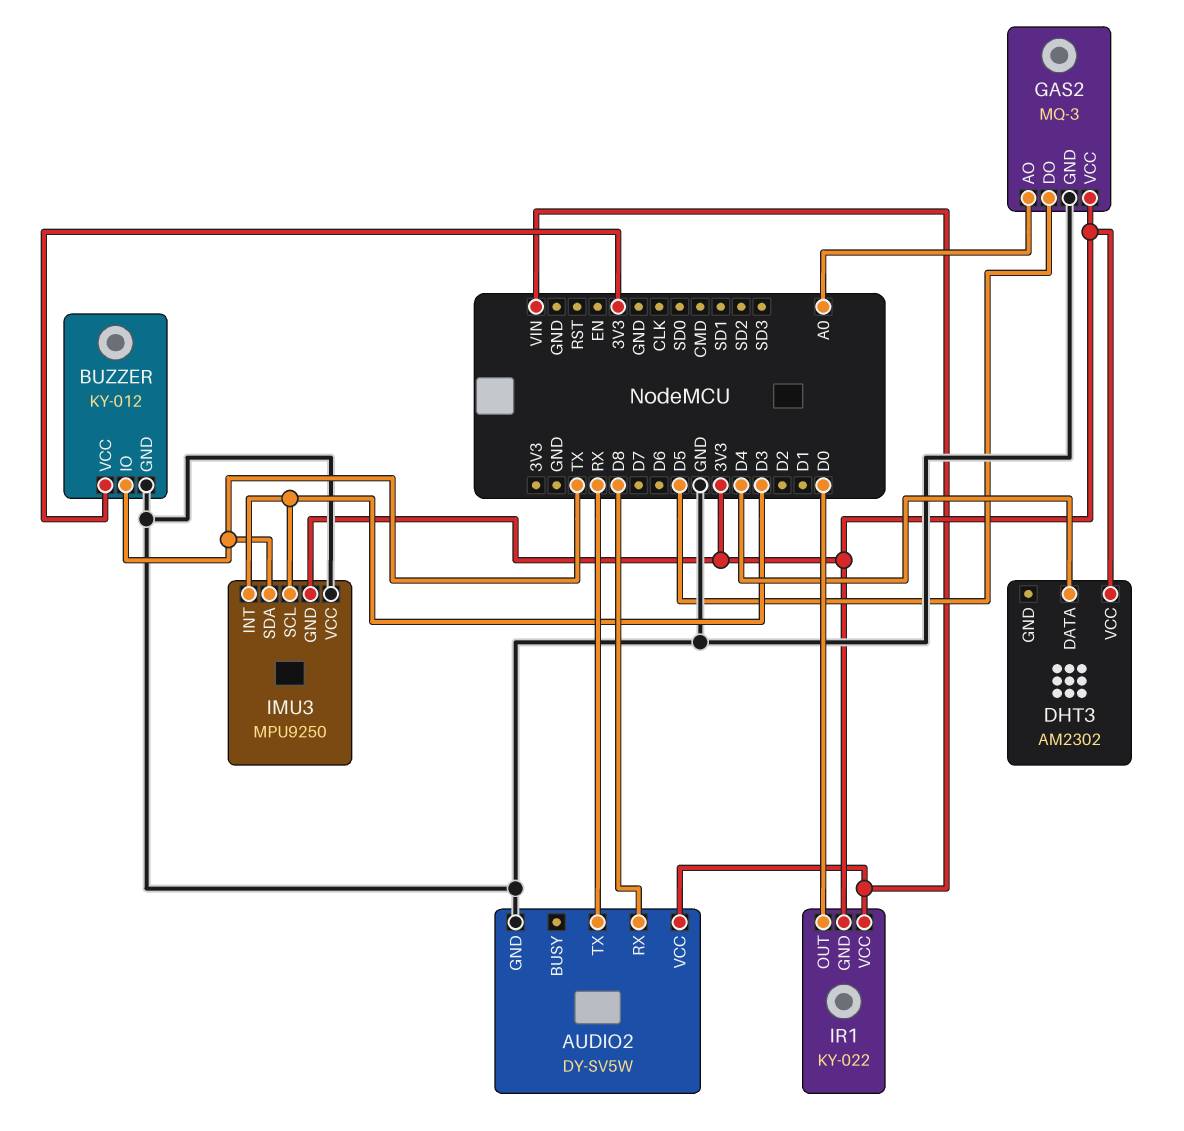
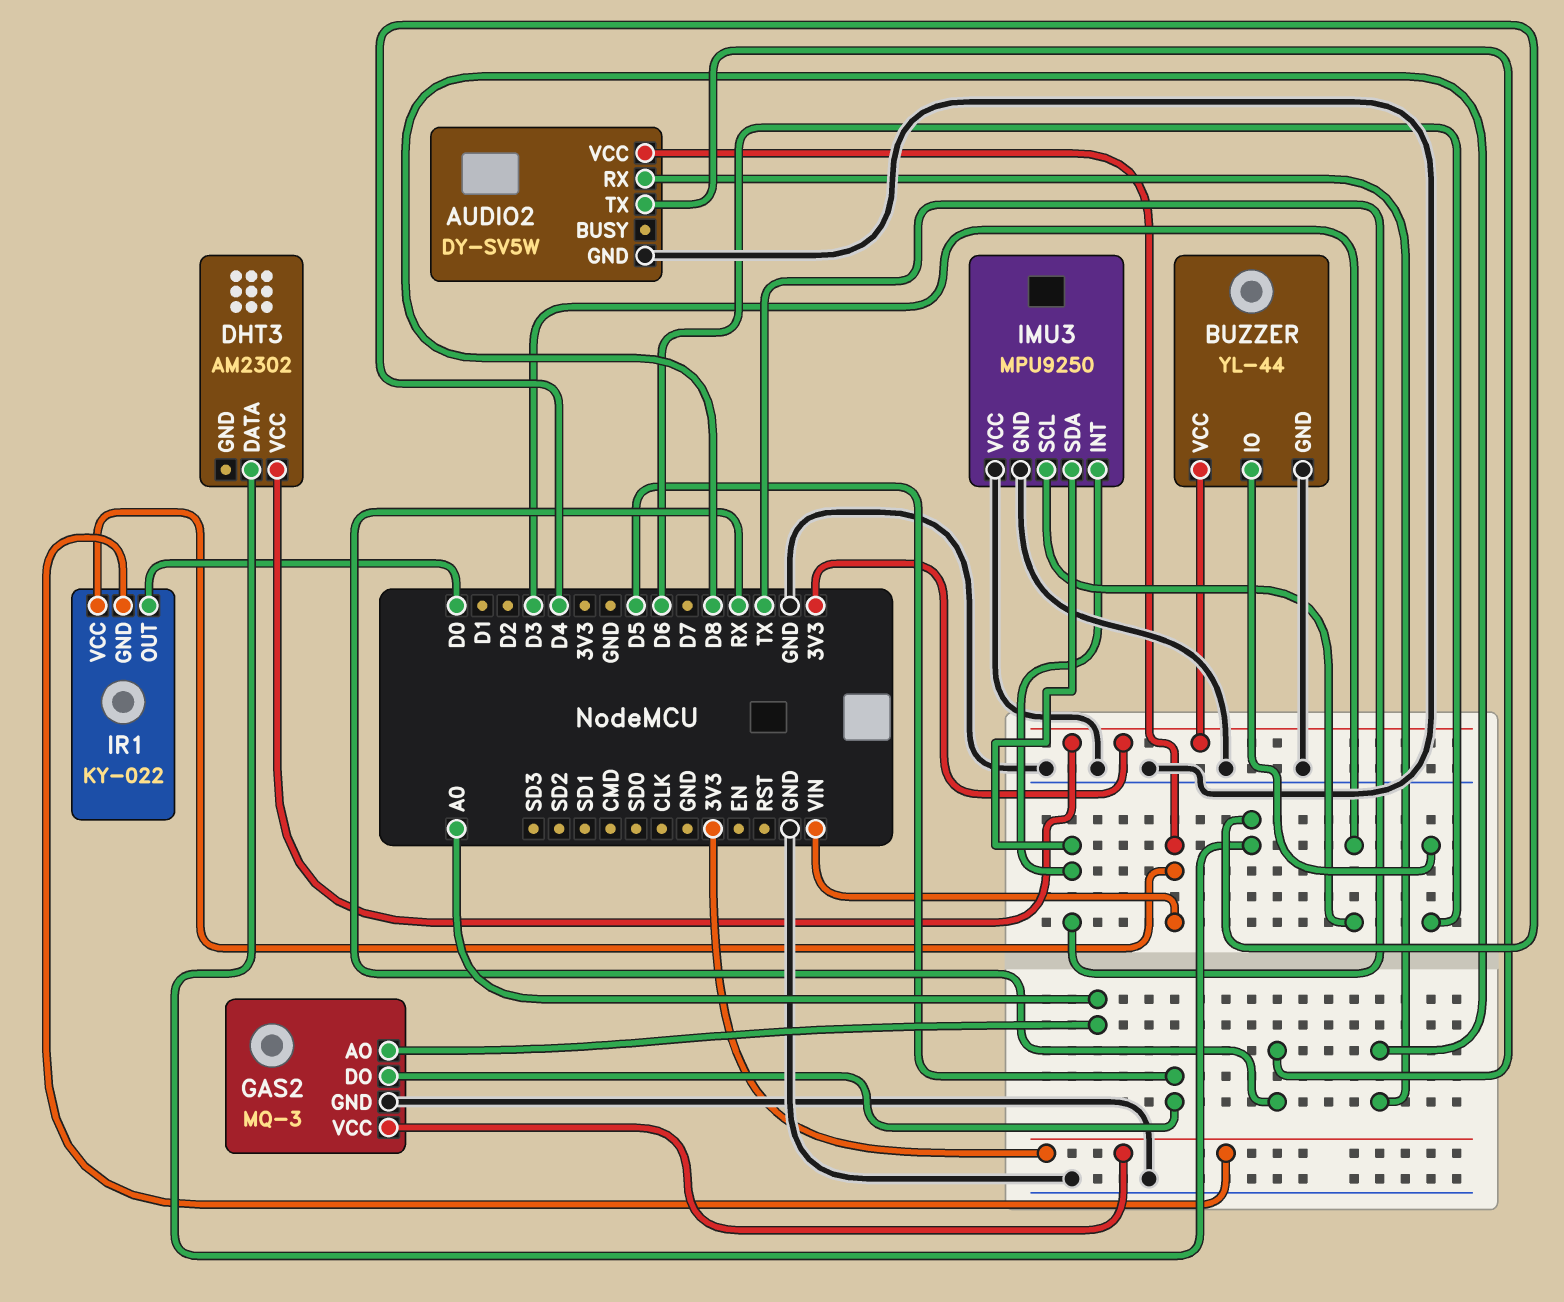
BUZZER: KY-012 -> YL-44
BUZZER pin IO: TX -> D6
IMU3 pin GND: 3V3 -> GND
IMU3 pin INT: D3 -> TX

